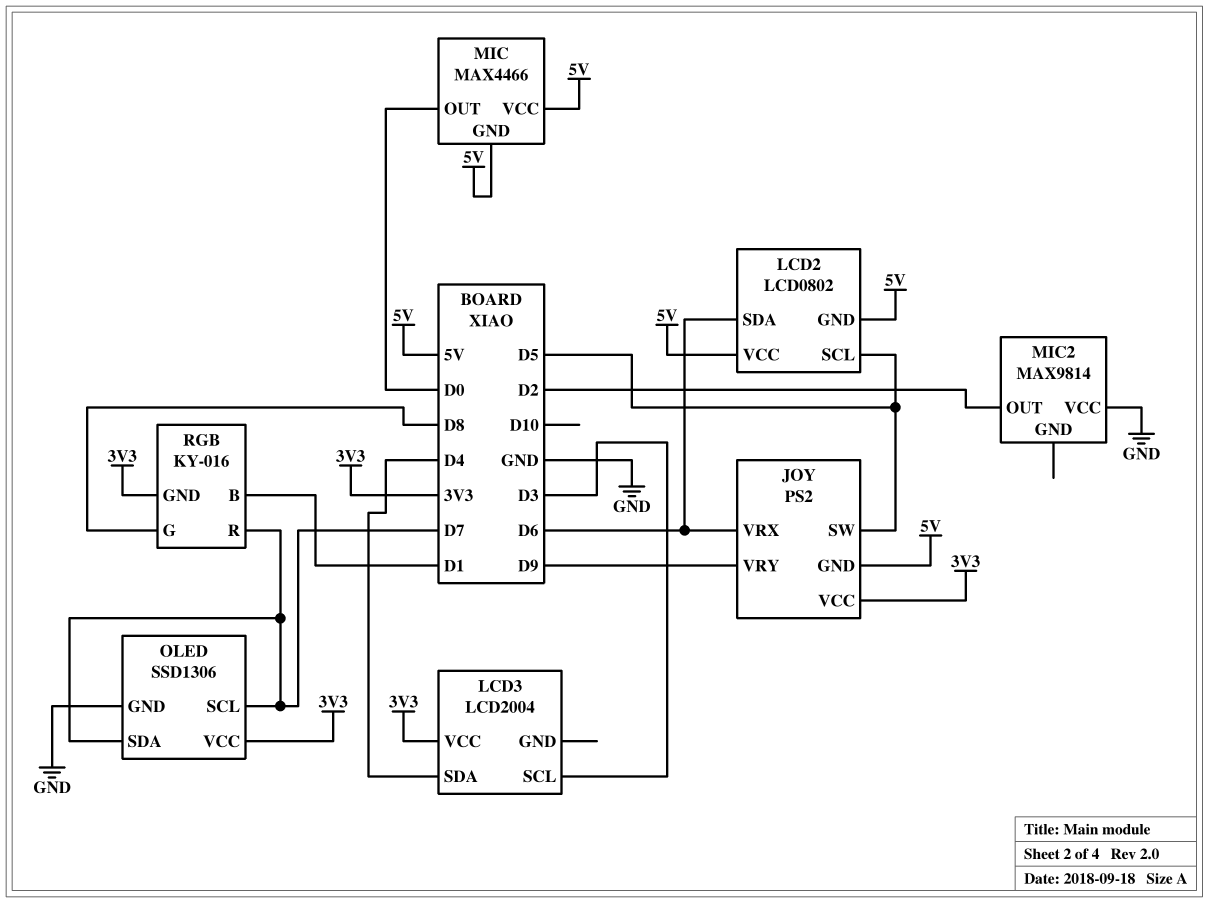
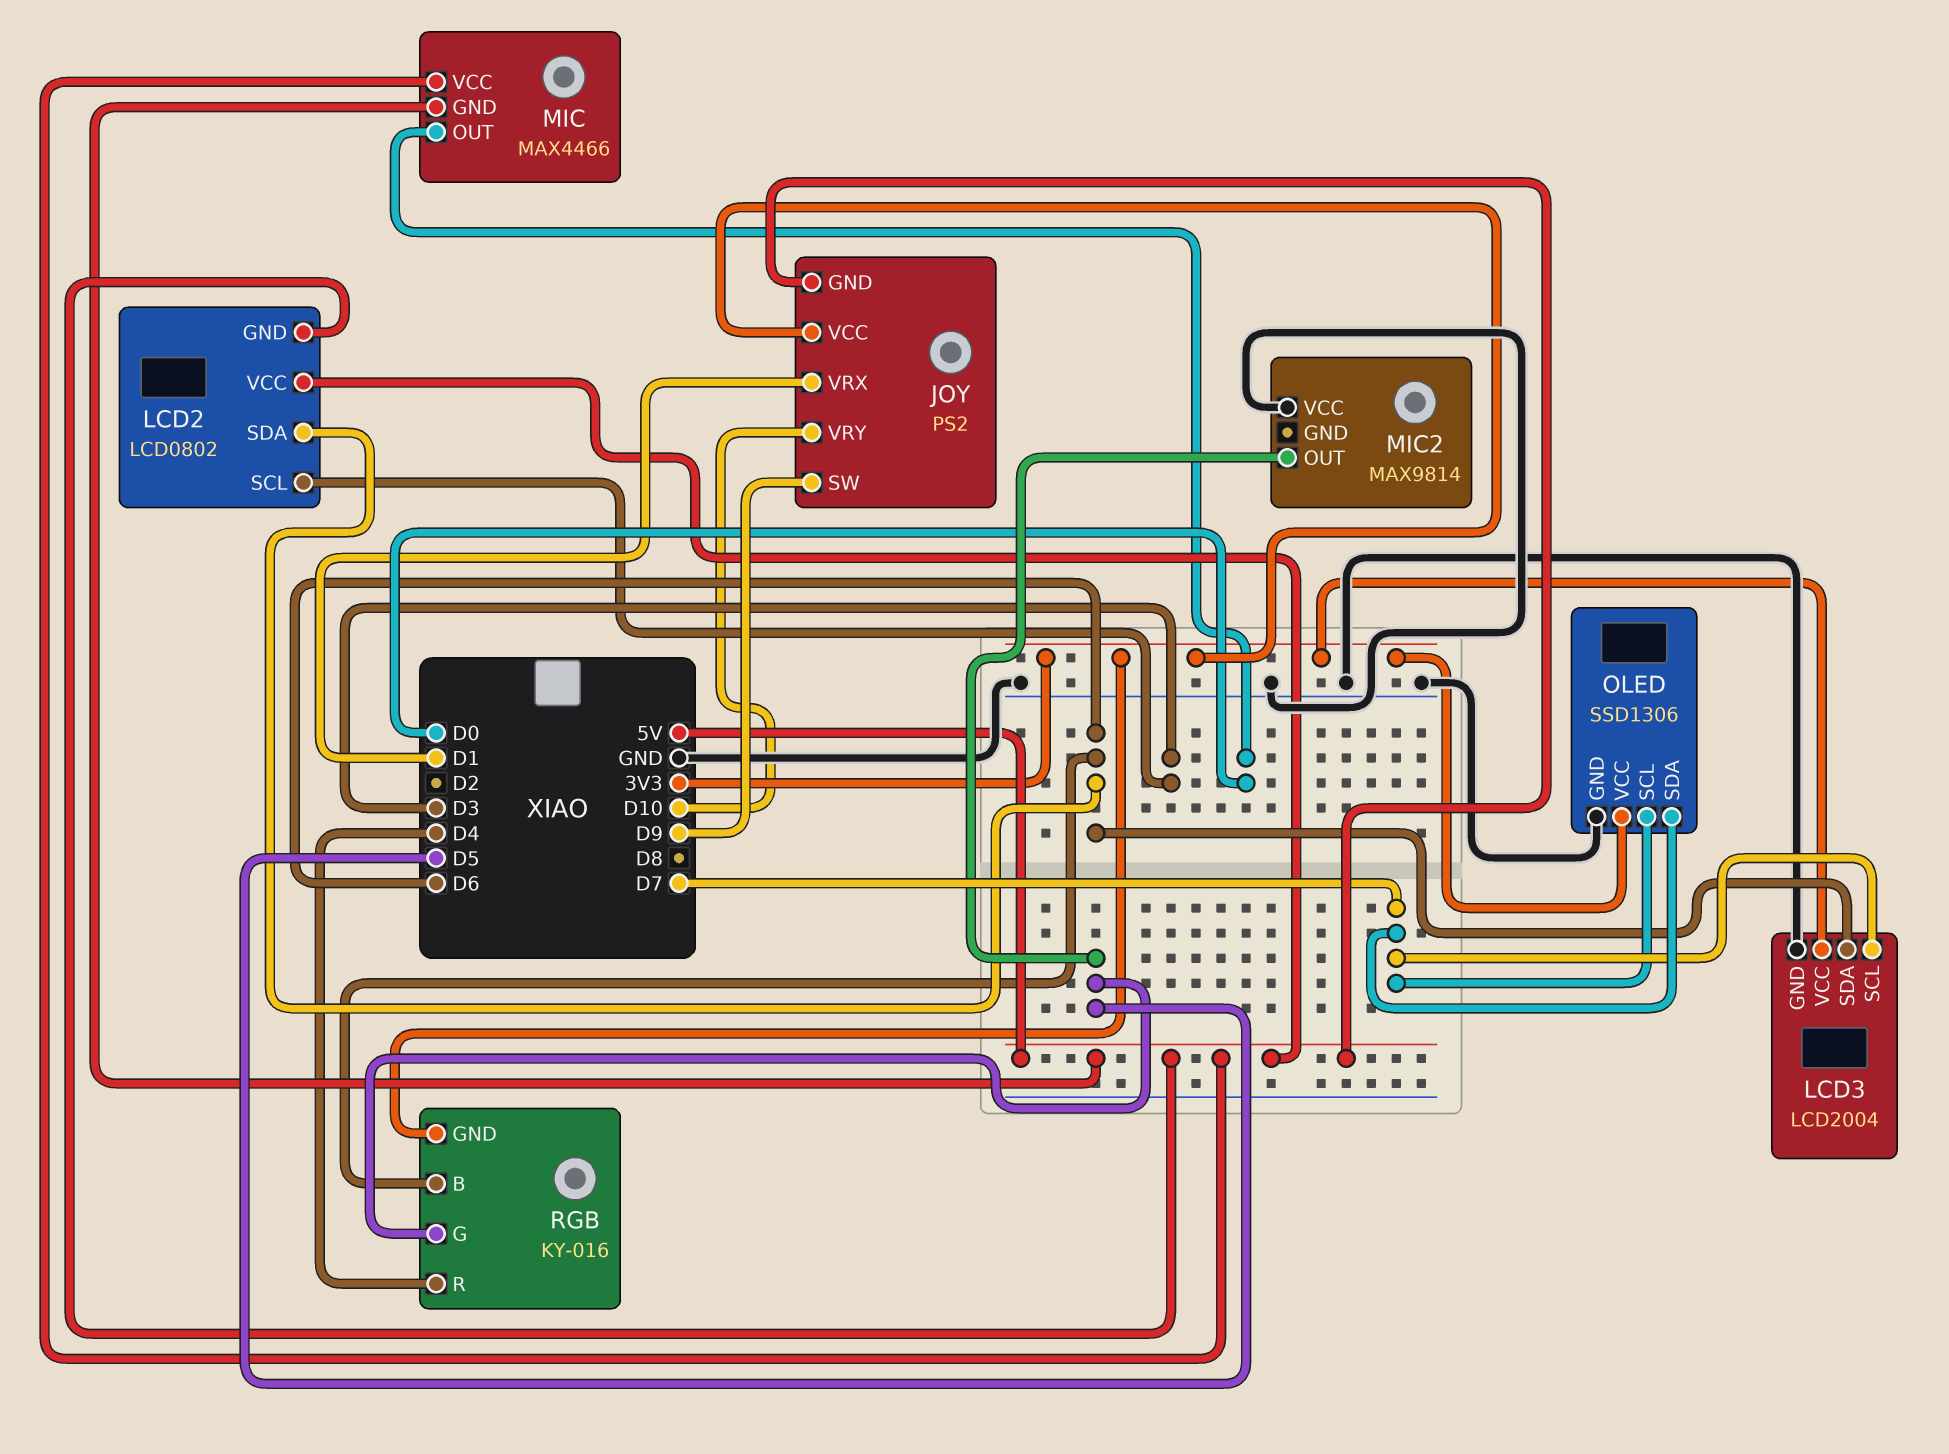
JOY pin SW: D5 -> D9
JOY pin VRX: D6 -> D1
JOY pin VRY: D9 -> D10
LCD2 pin SCL: D5 -> D3
LCD3 pin GND: none -> GND
LCD3 pin SCL: D3 -> D7
LCD3 pin SDA: D4 -> D6
MIC2 pin OUT: D2 -> D5
RGB pin B: D1 -> D6
RGB pin G: D8 -> D5
RGB pin R: D7 -> D4

